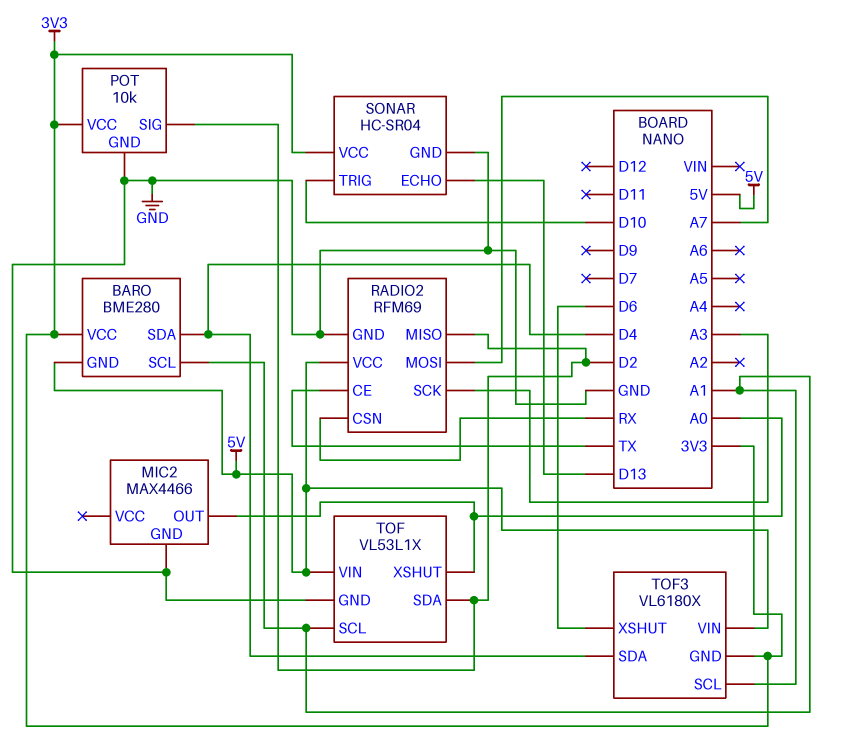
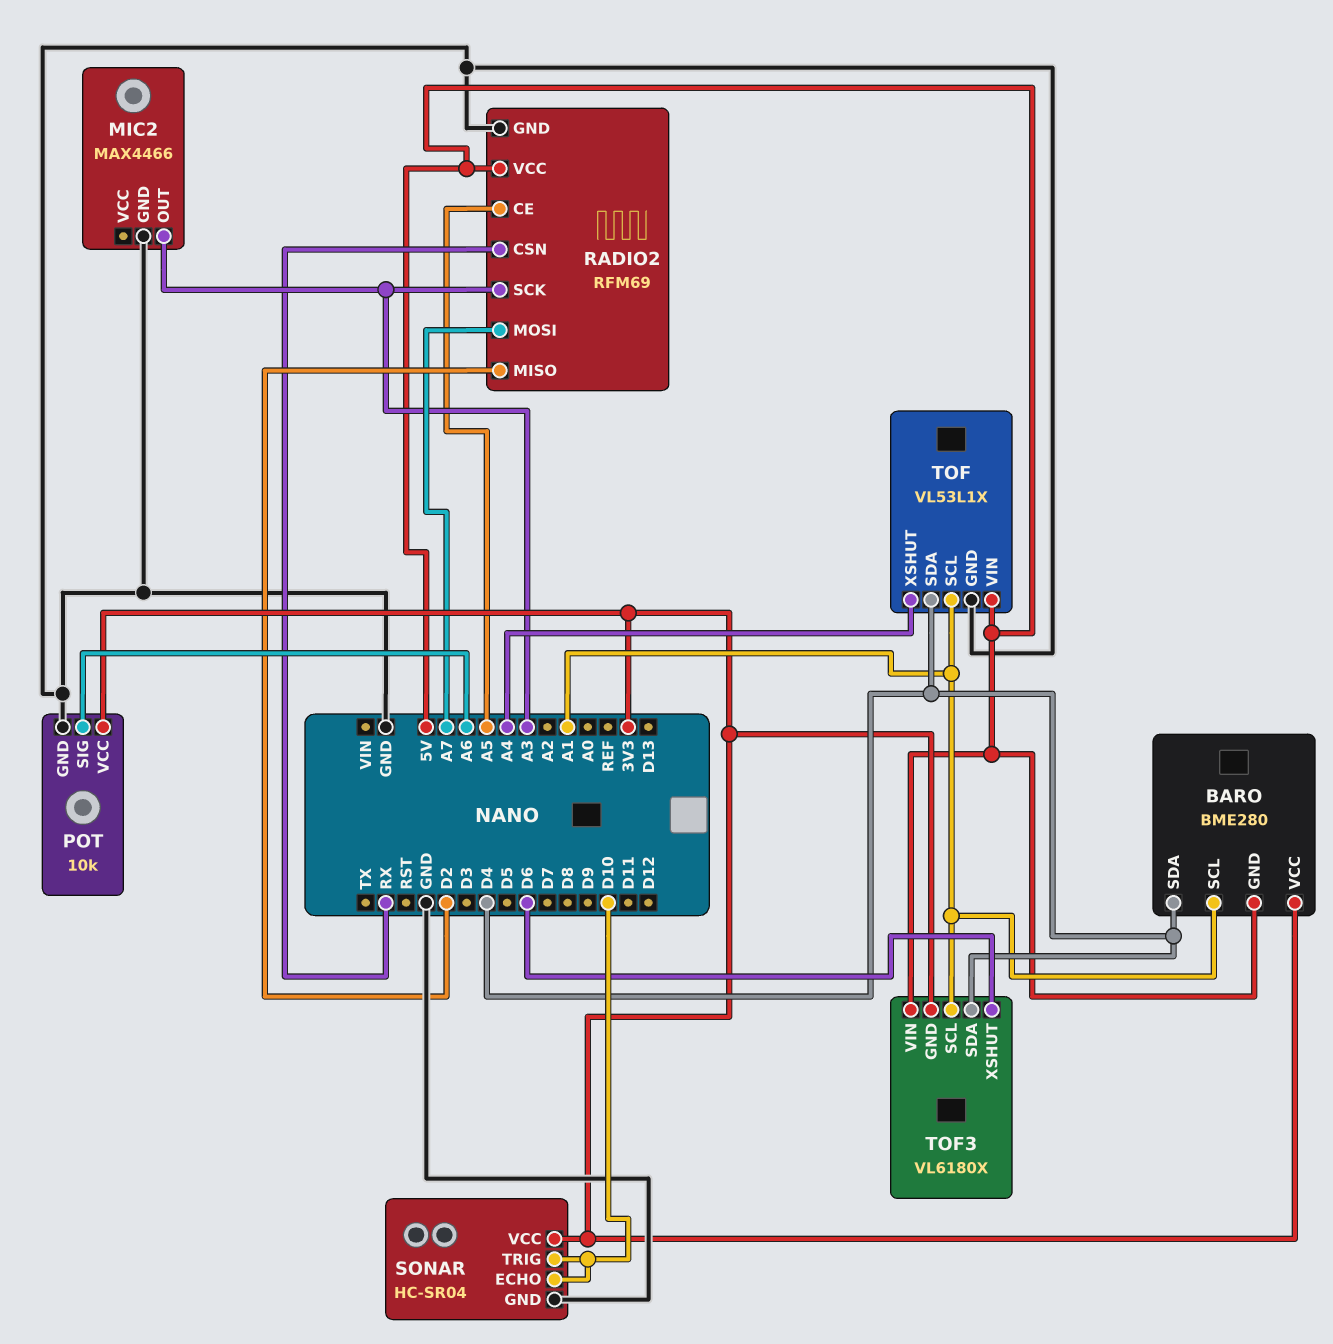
MIC2 pin OUT: A0 -> A3
POT pin SIG: D2 -> A6
RADIO2 pin CE: TX -> A5
SONAR pin ECHO: D13 -> D10
TOF pin SDA: D2 -> D4
TOF pin XSHUT: A0 -> A4

